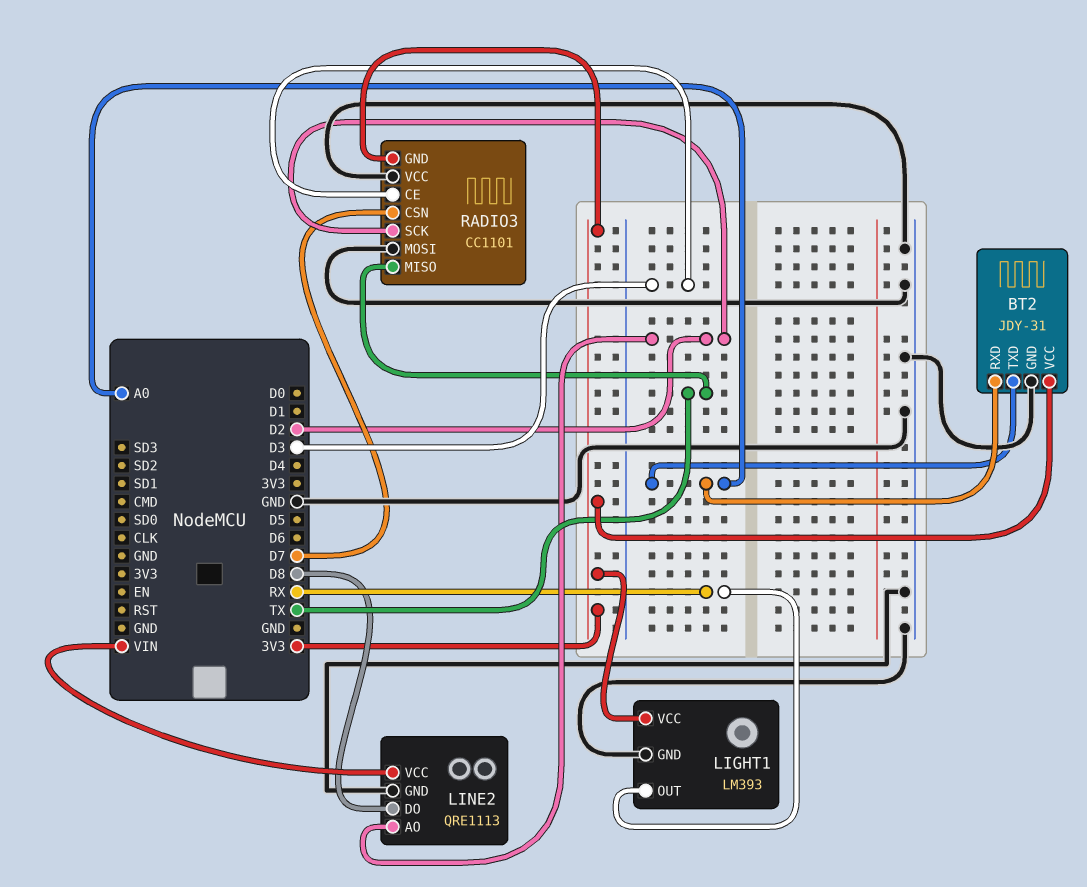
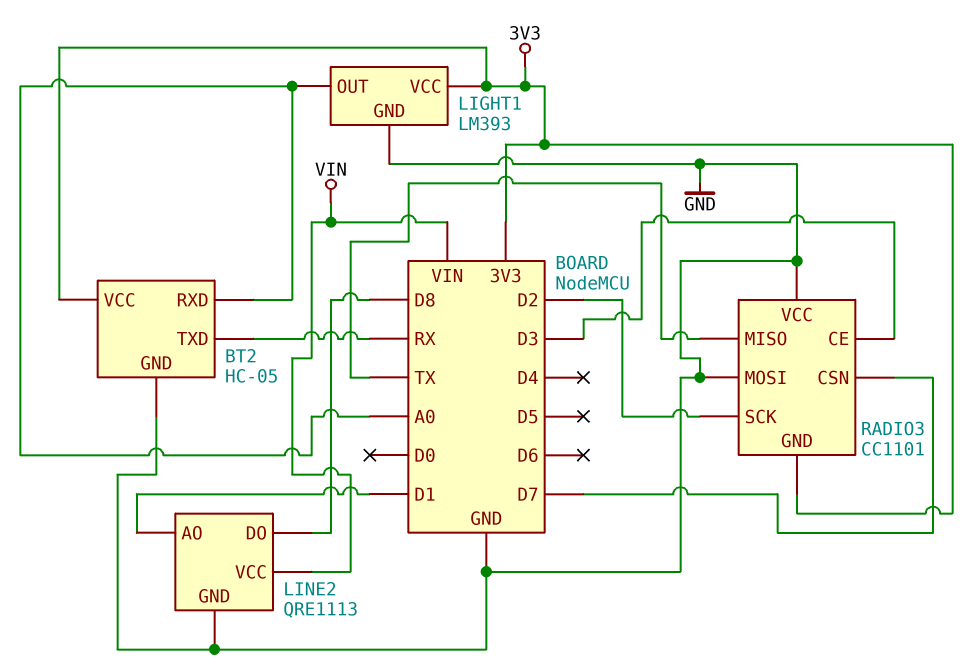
BT2: JDY-31 -> HC-05
BT2 pin TXD: A0 -> RX
LIGHT1 pin OUT: RX -> A0
LINE2 pin AO: D2 -> D1

